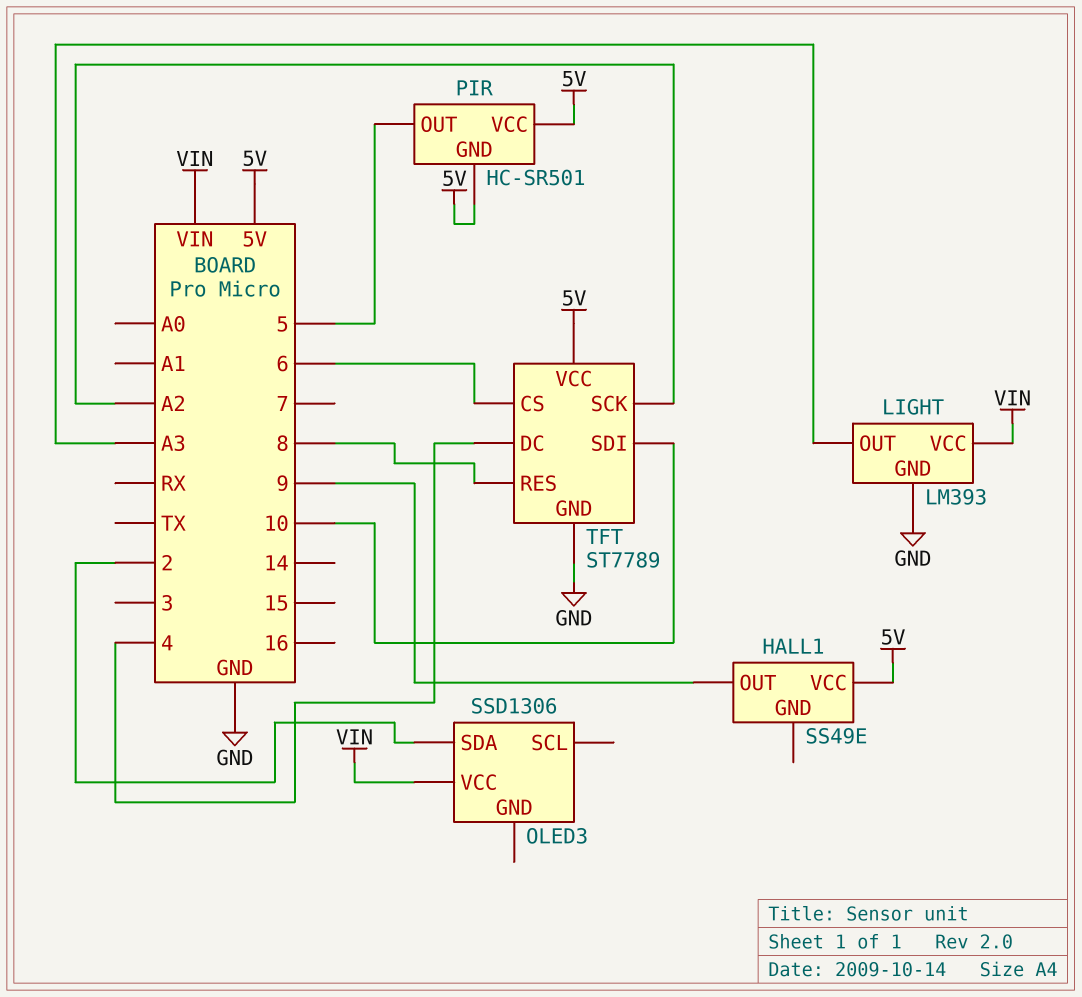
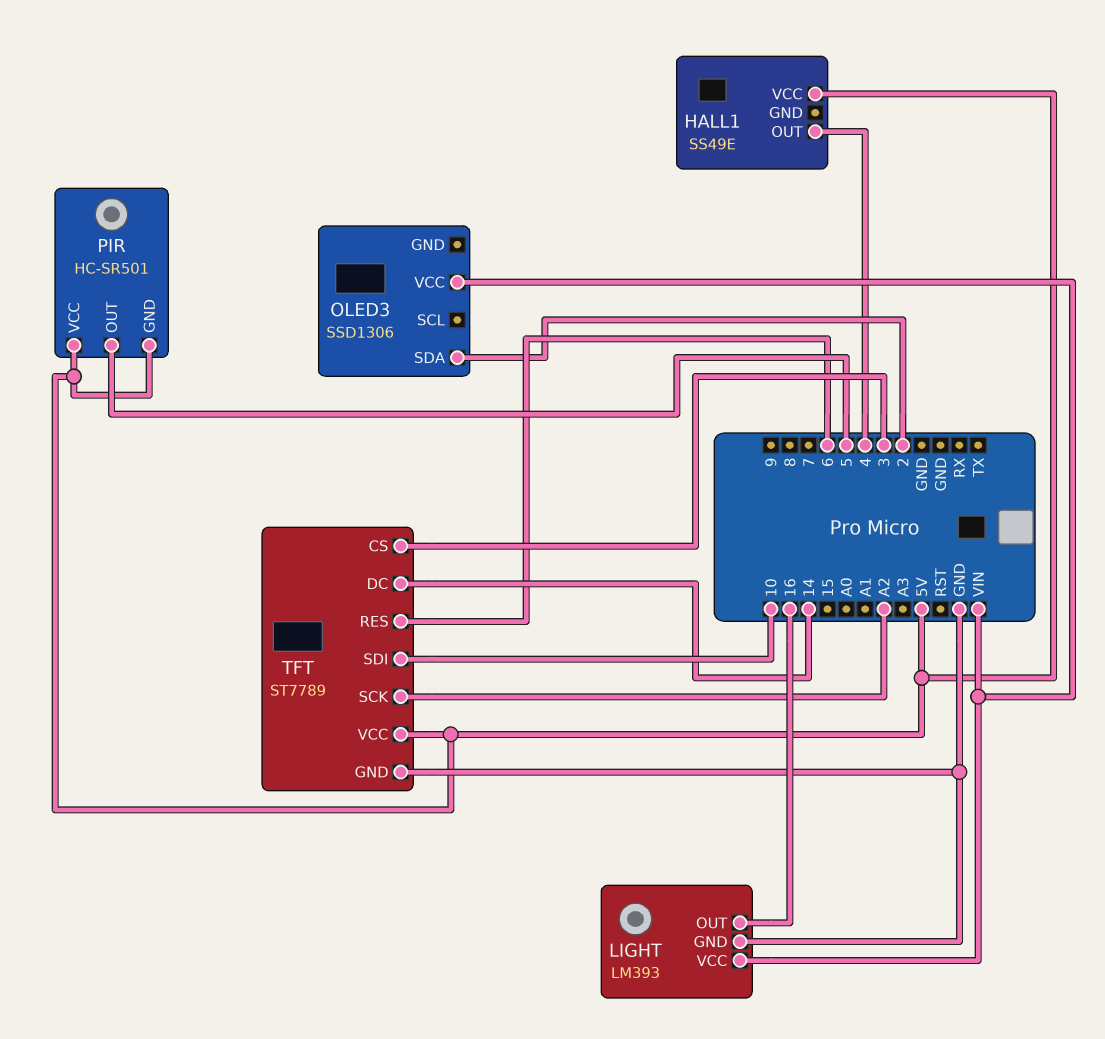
HALL1 pin OUT: 9 -> 4
LIGHT pin OUT: A3 -> 16
TFT pin CS: 6 -> 3
TFT pin DC: 4 -> 14
TFT pin RES: 8 -> 6

